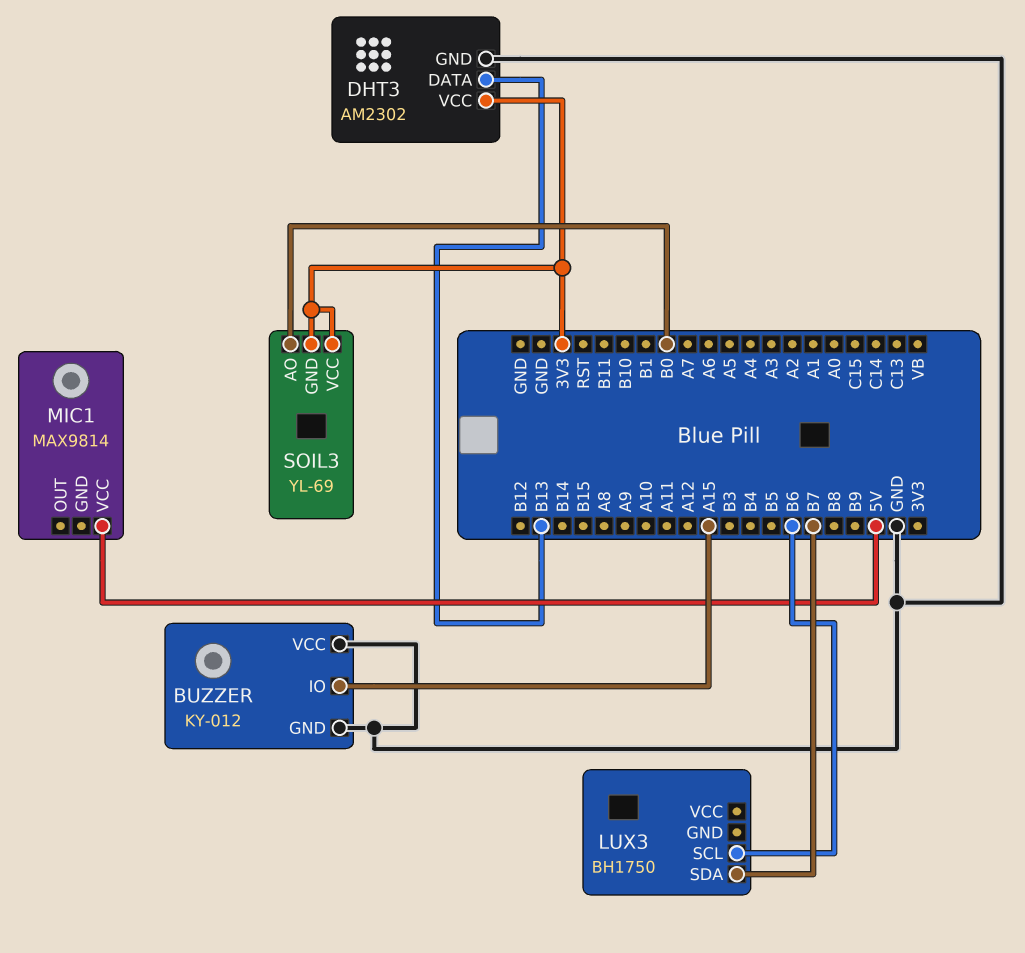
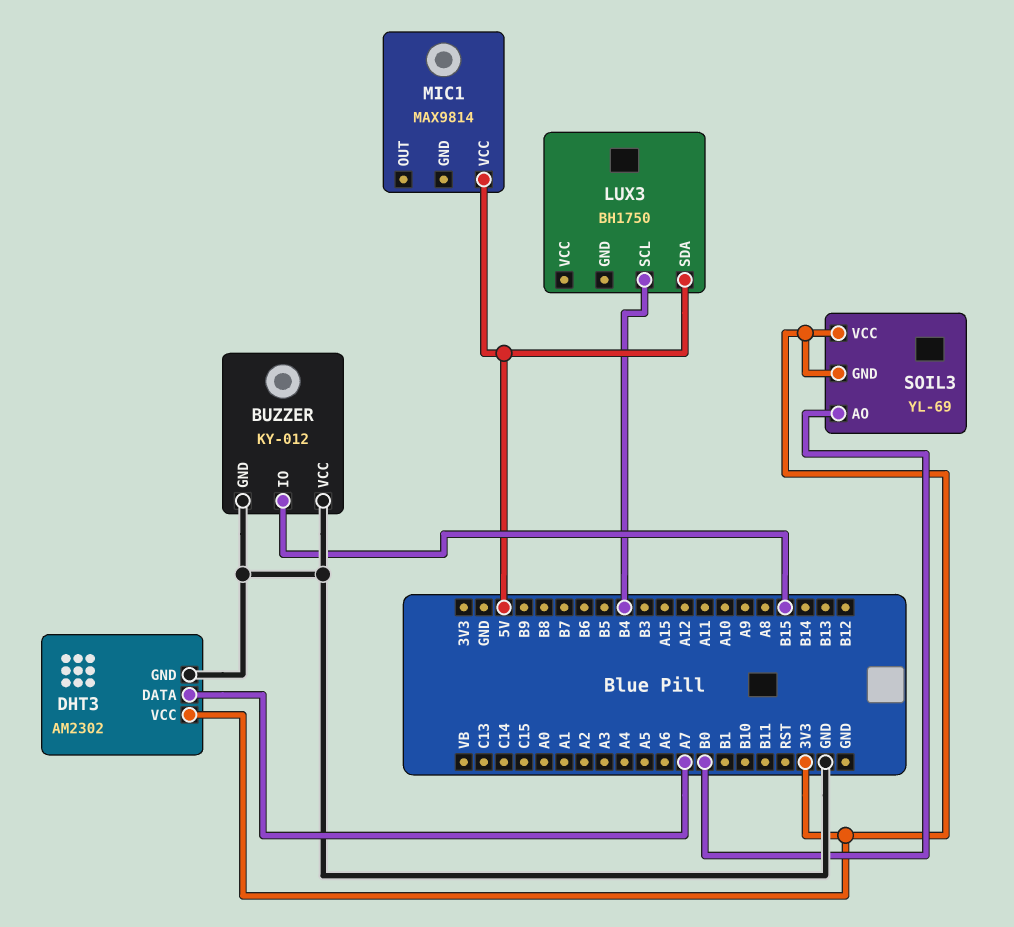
BUZZER pin IO: A15 -> B15
DHT3 pin DATA: B13 -> A7
LUX3 pin SCL: B6 -> B4
LUX3 pin SDA: B7 -> 5V

